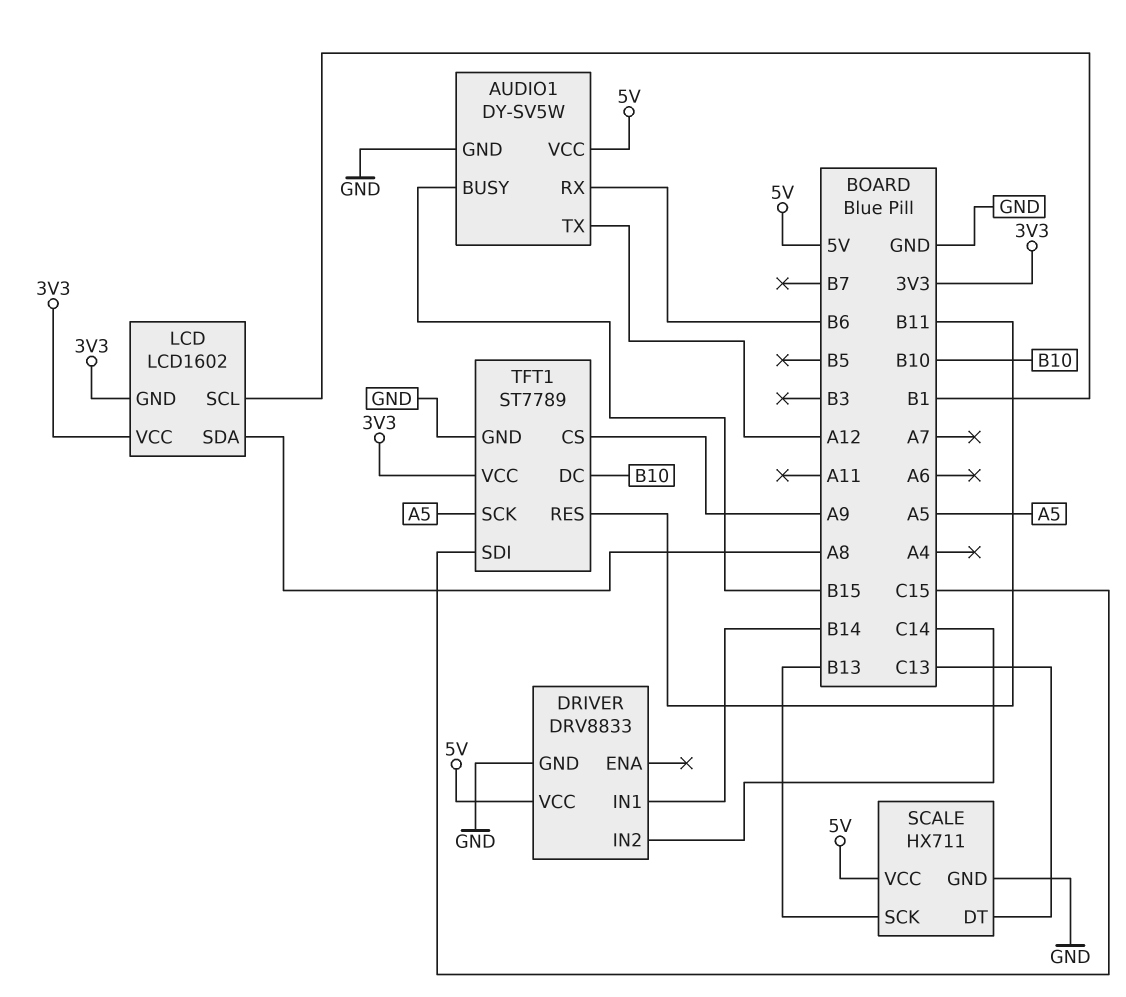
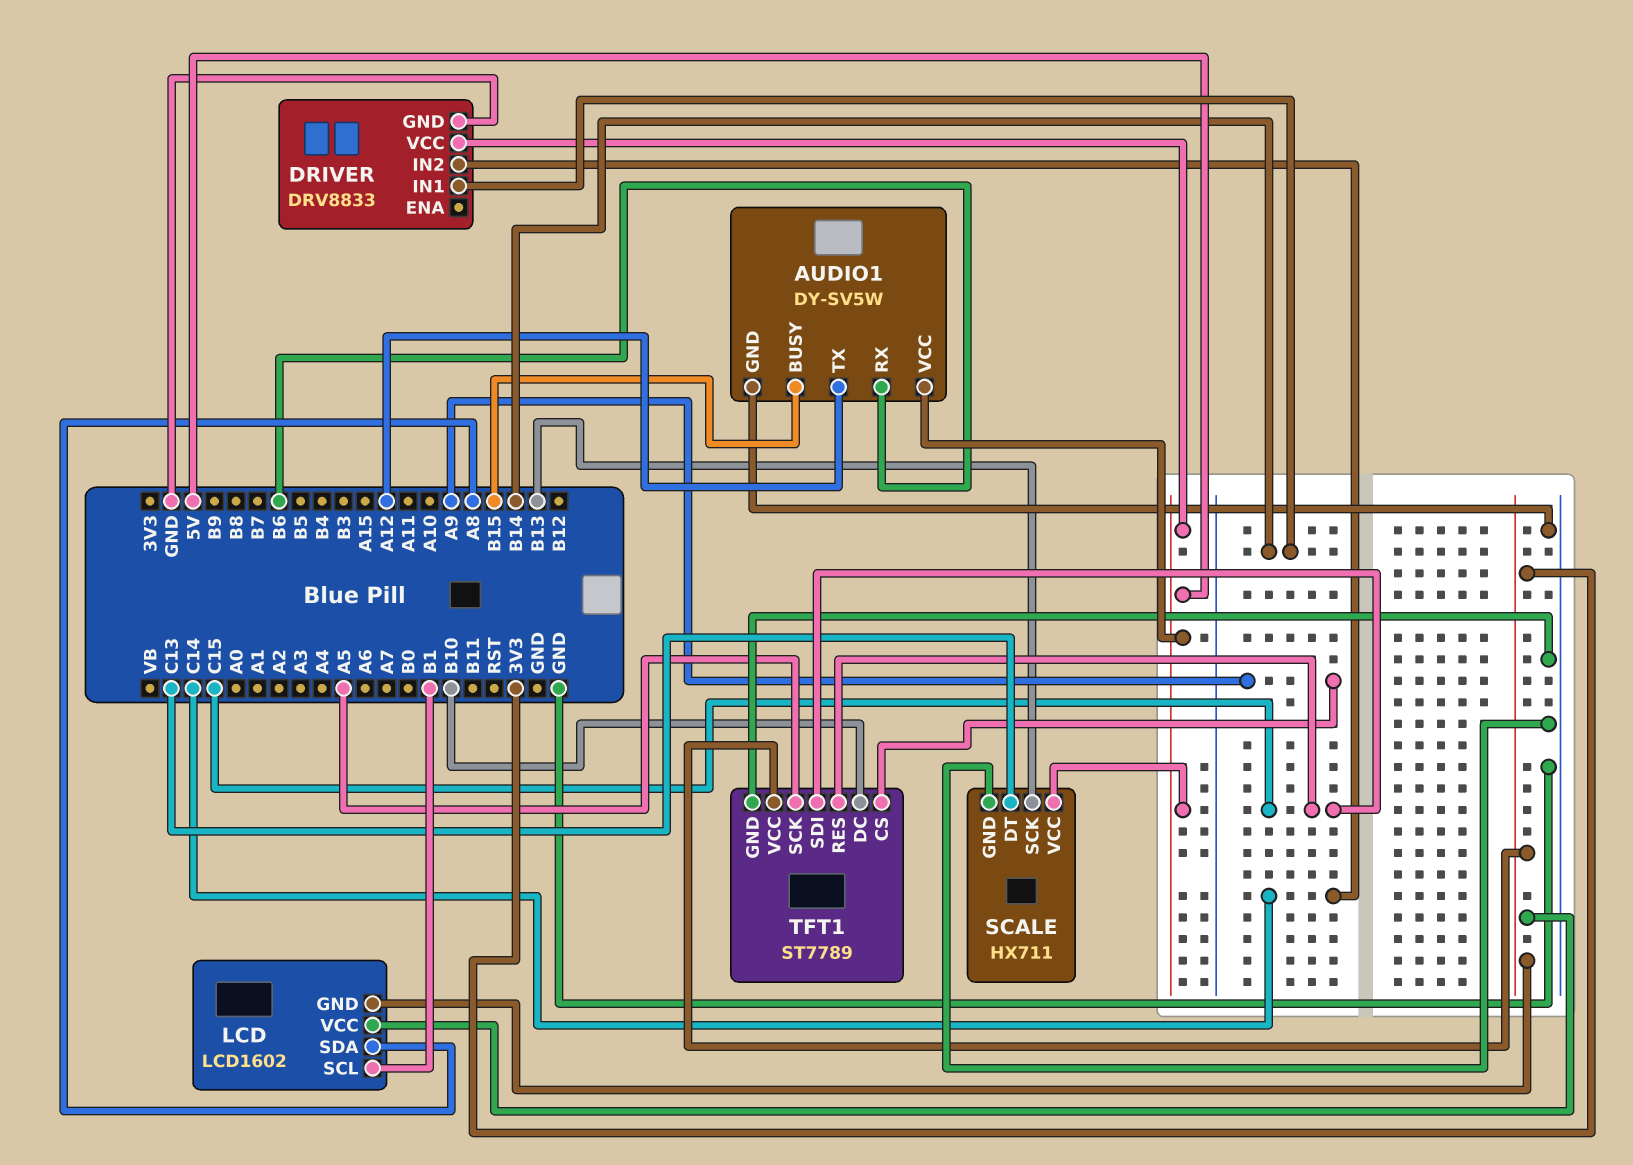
TFT1 pin RES: B11 -> C15

